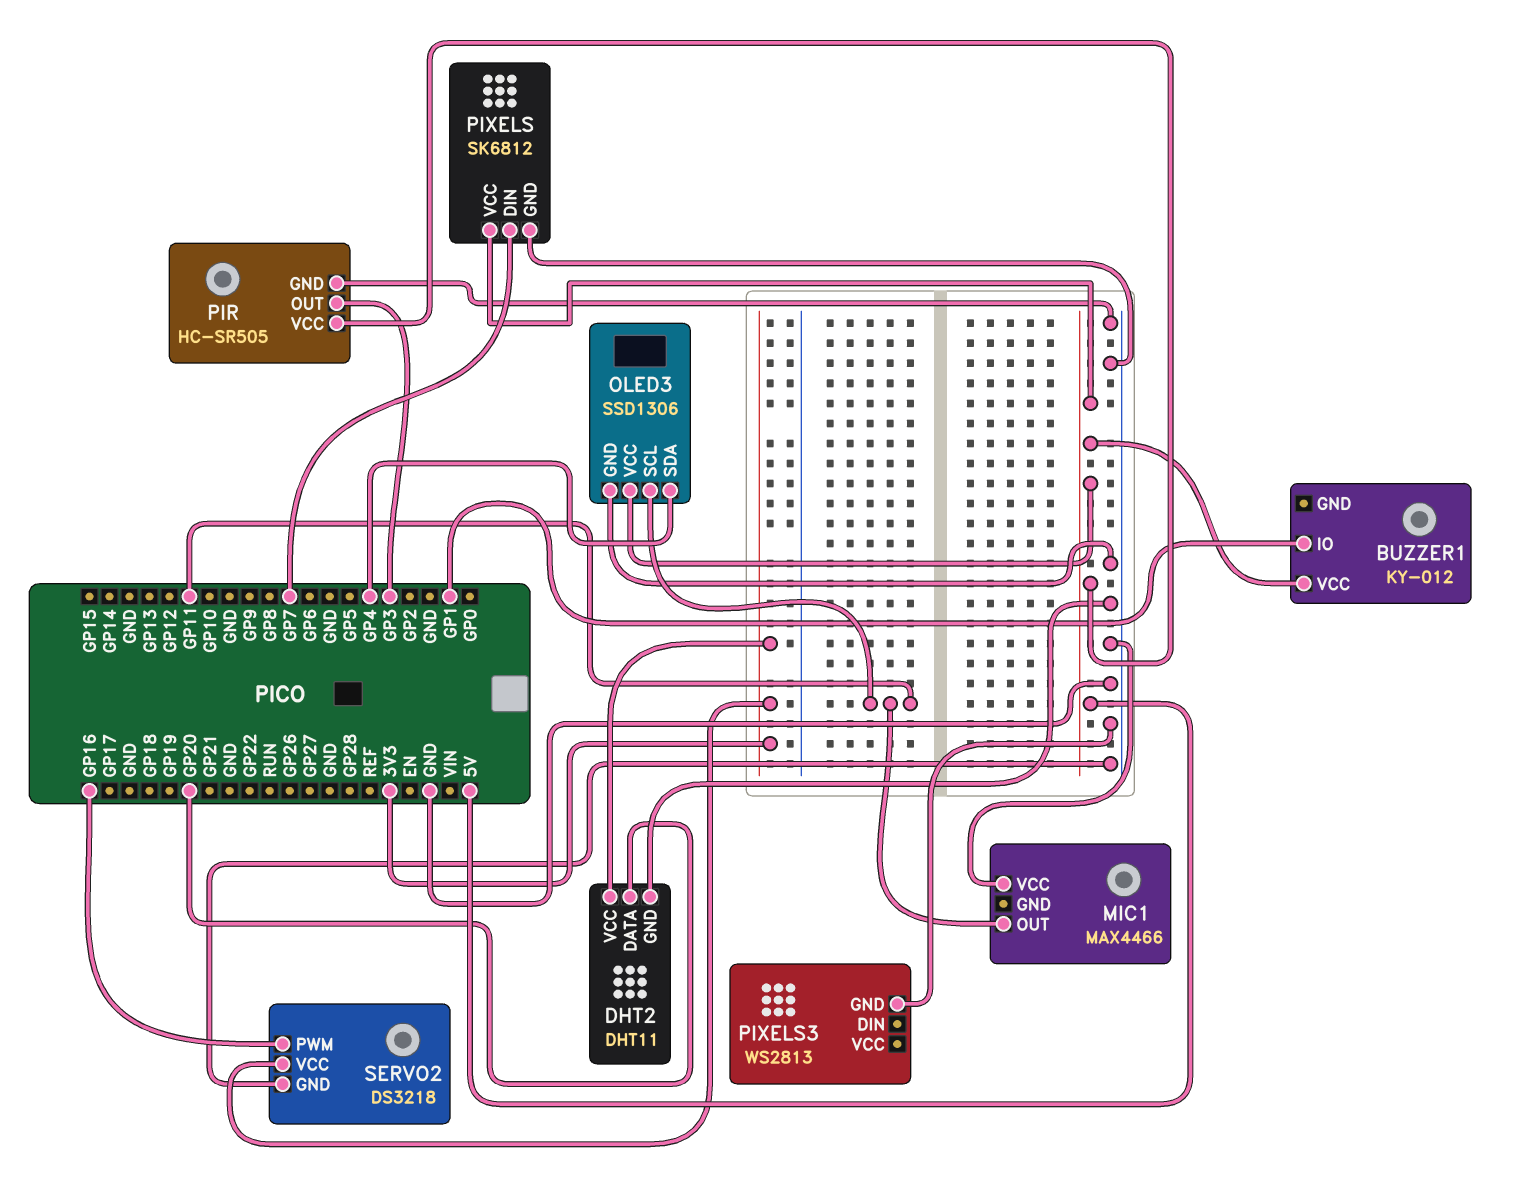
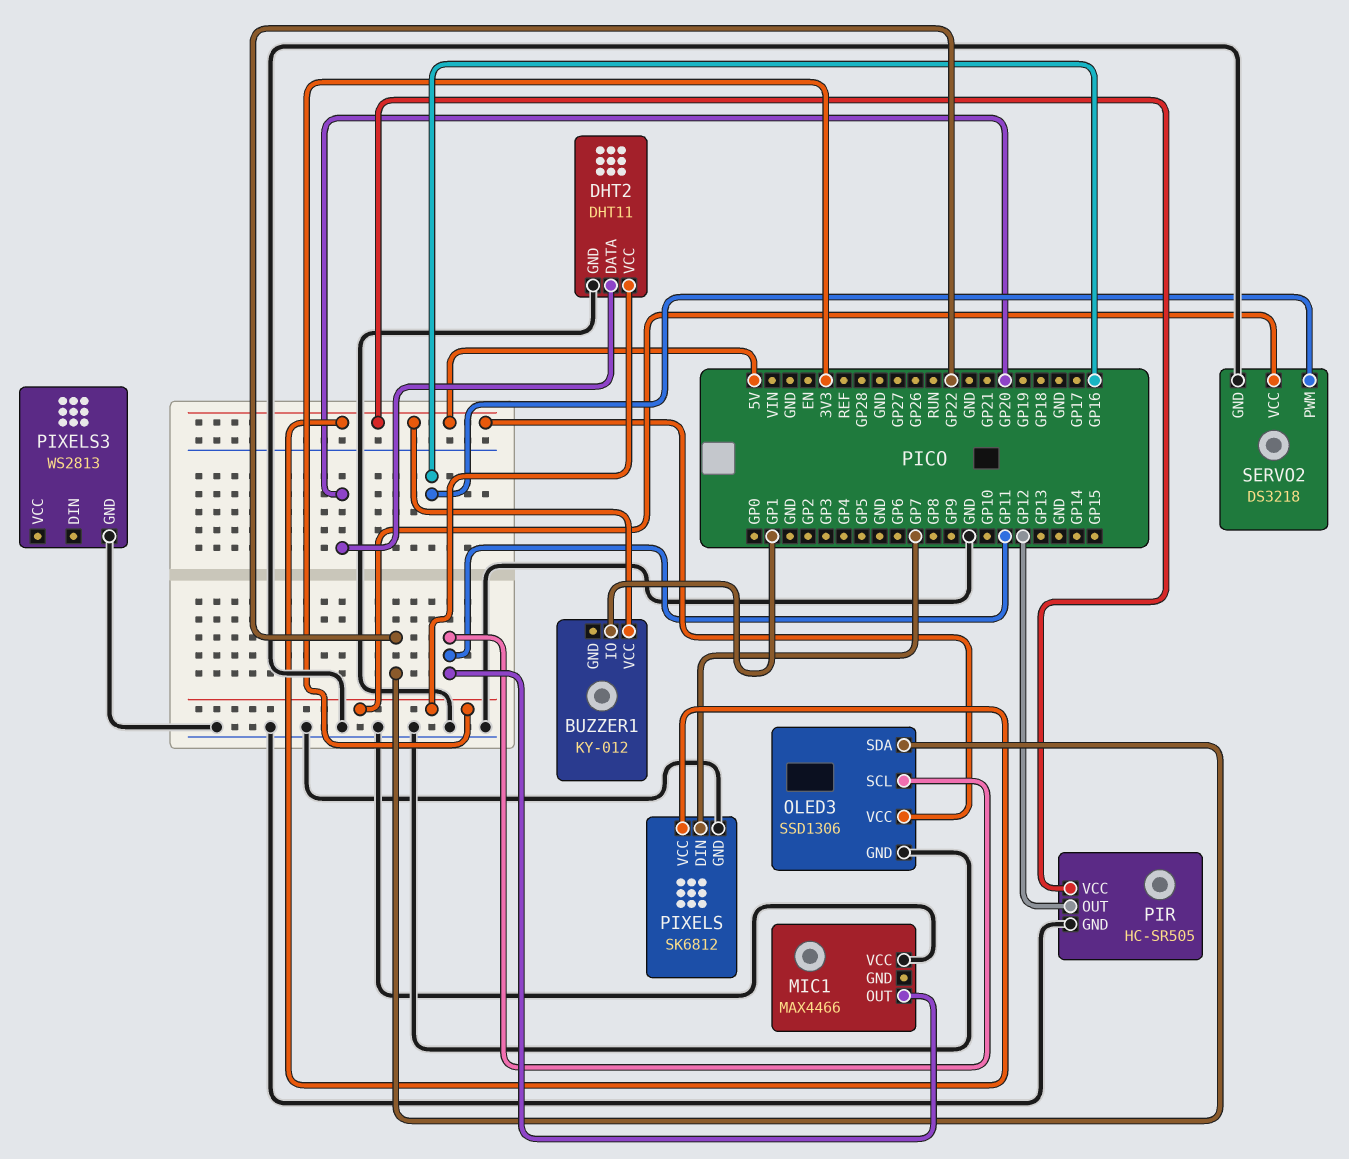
OLED3 pin SDA: GP4 -> GP22
PIR pin OUT: GP3 -> GP12

